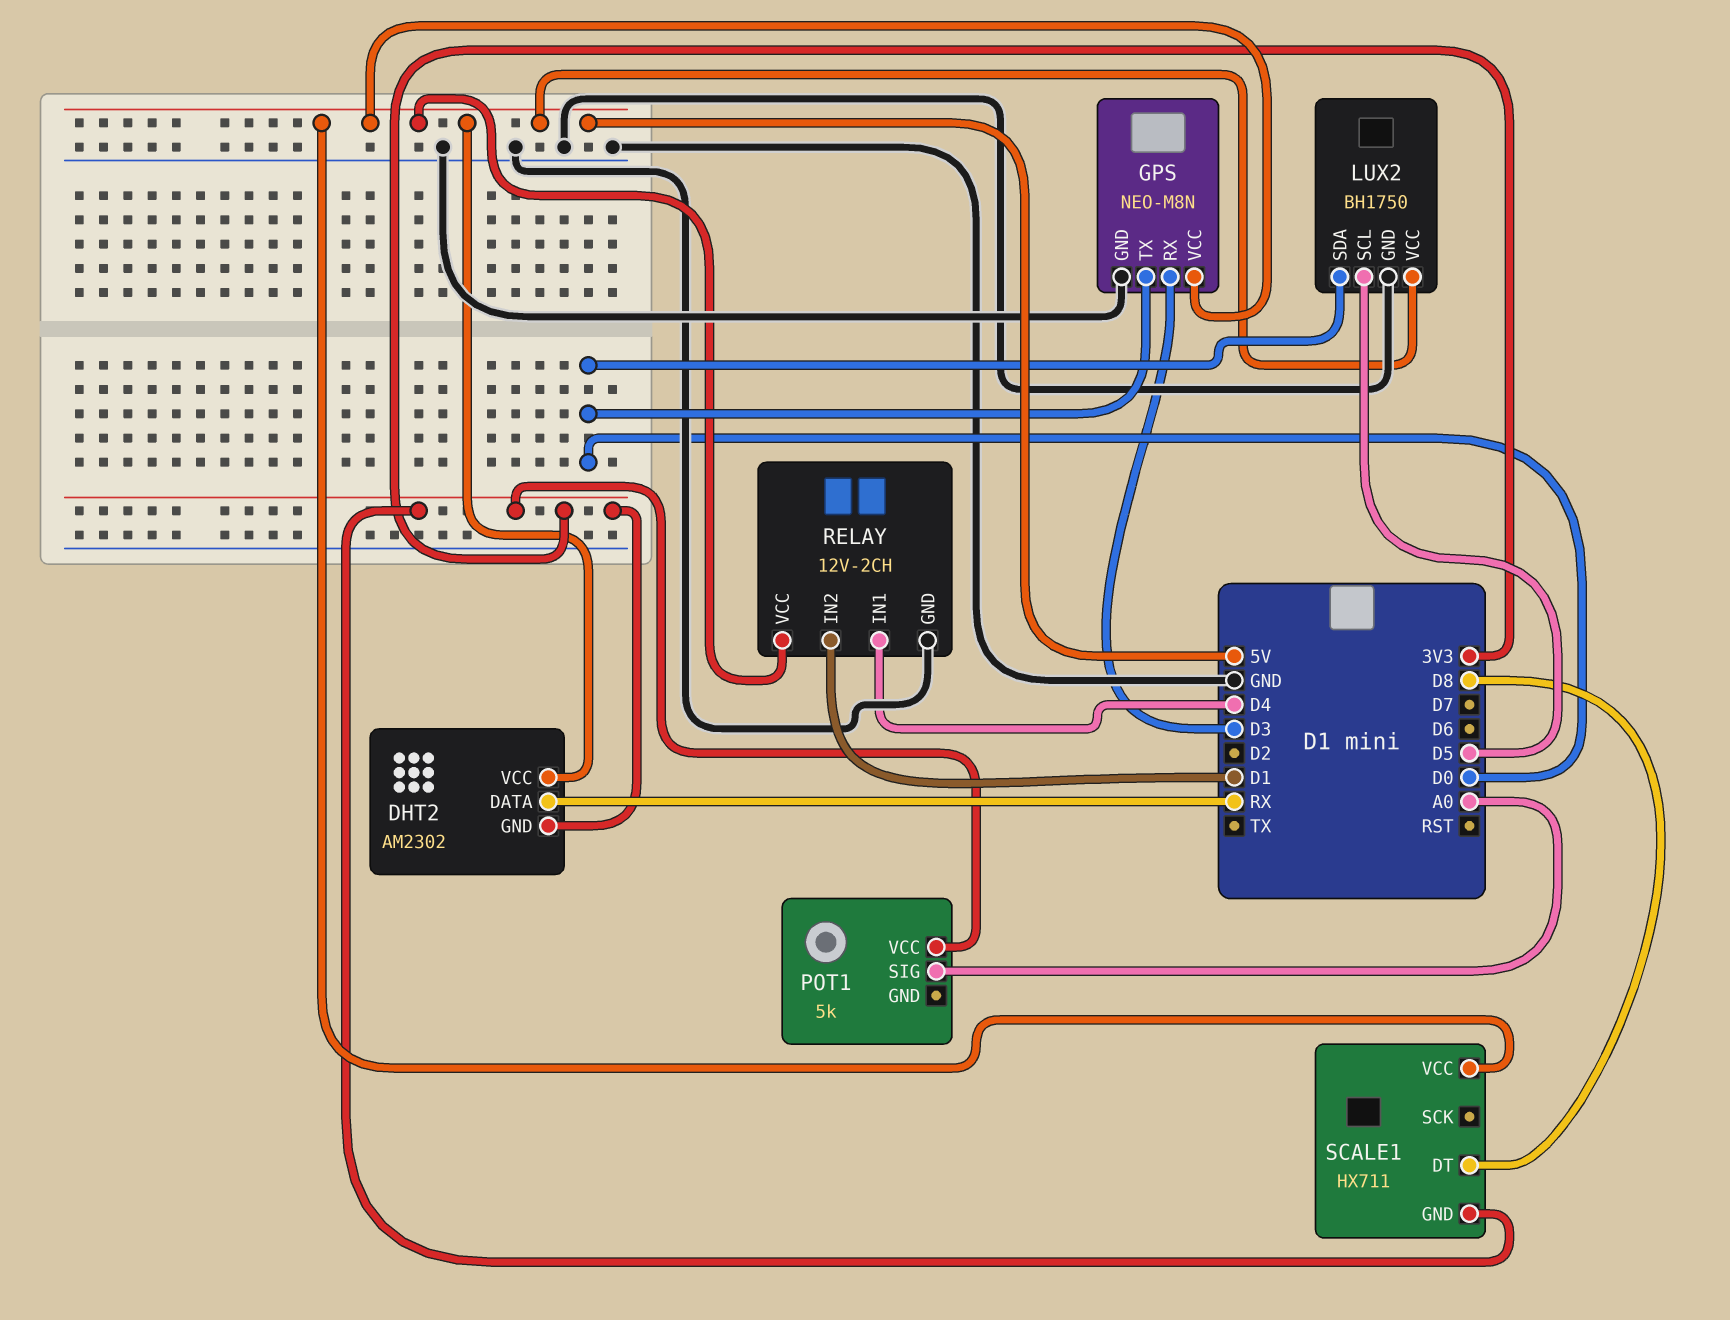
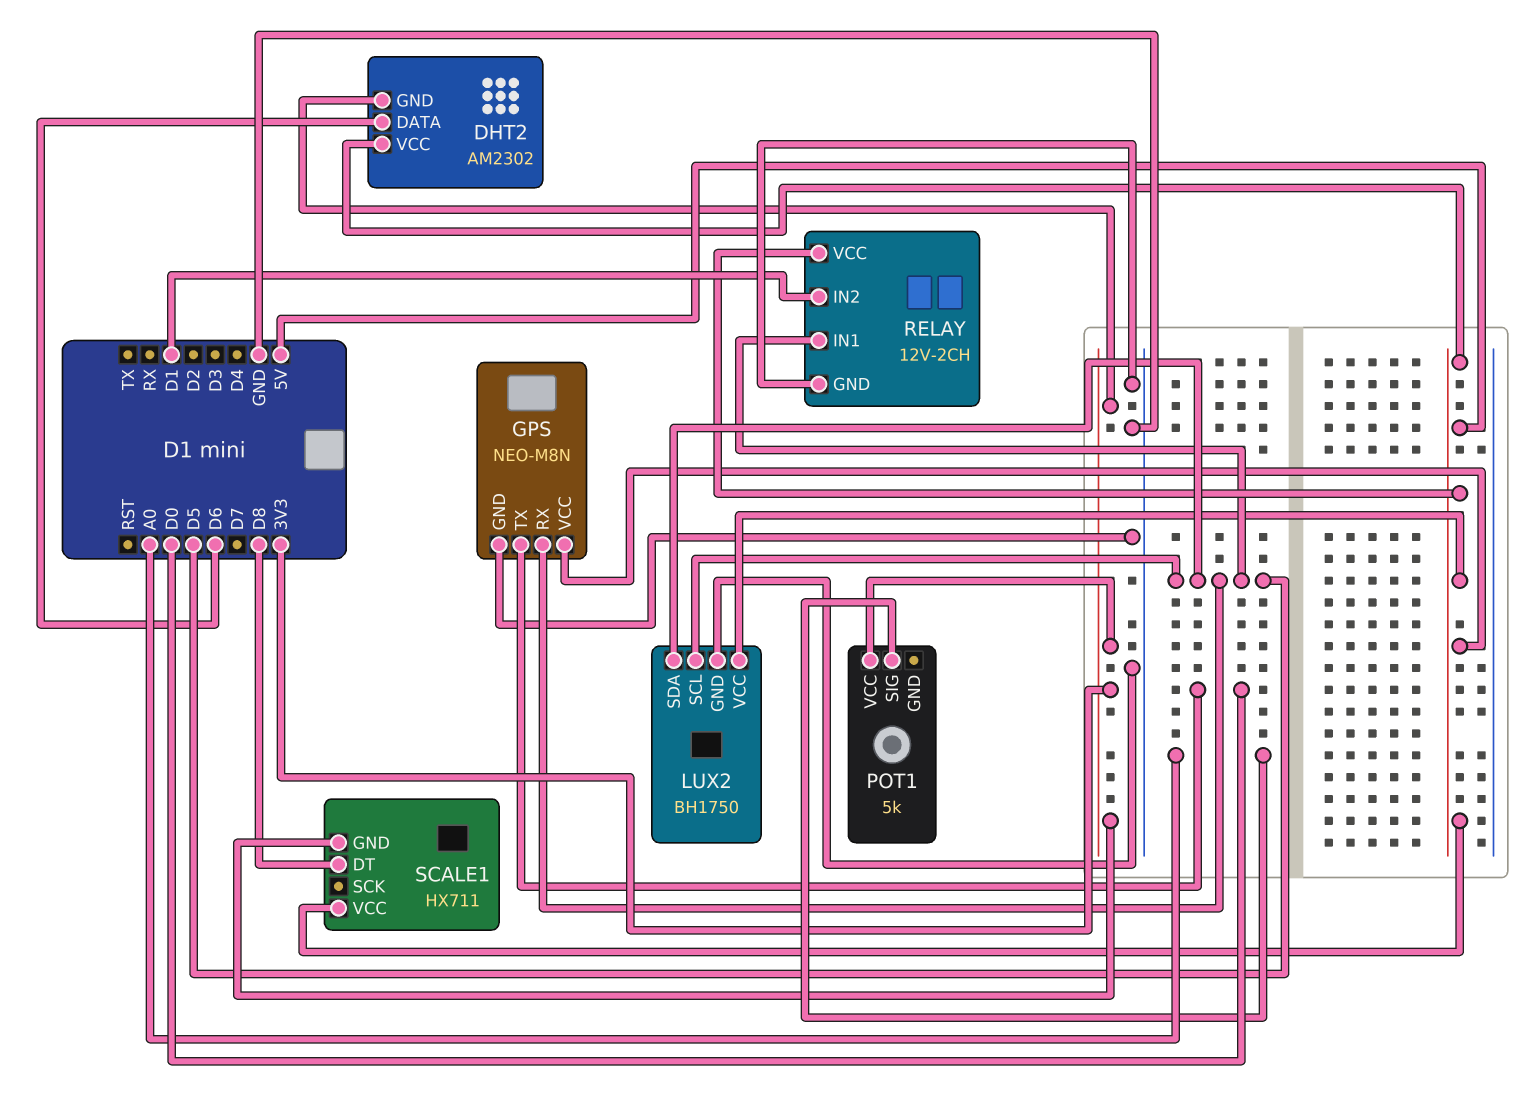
DHT2 pin DATA: RX -> D6
GPS pin RX: D3 -> D5
LUX2 pin SDA: D0 -> D5
RELAY pin IN1: D4 -> D5

